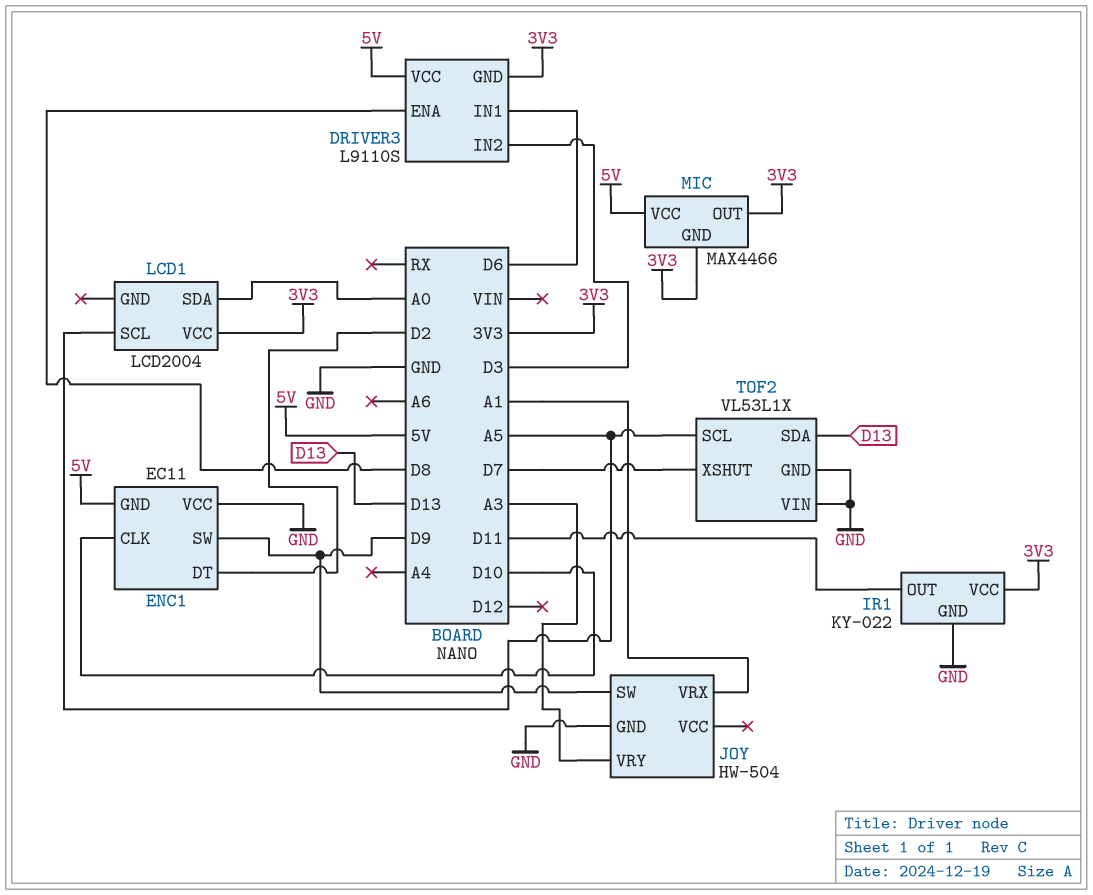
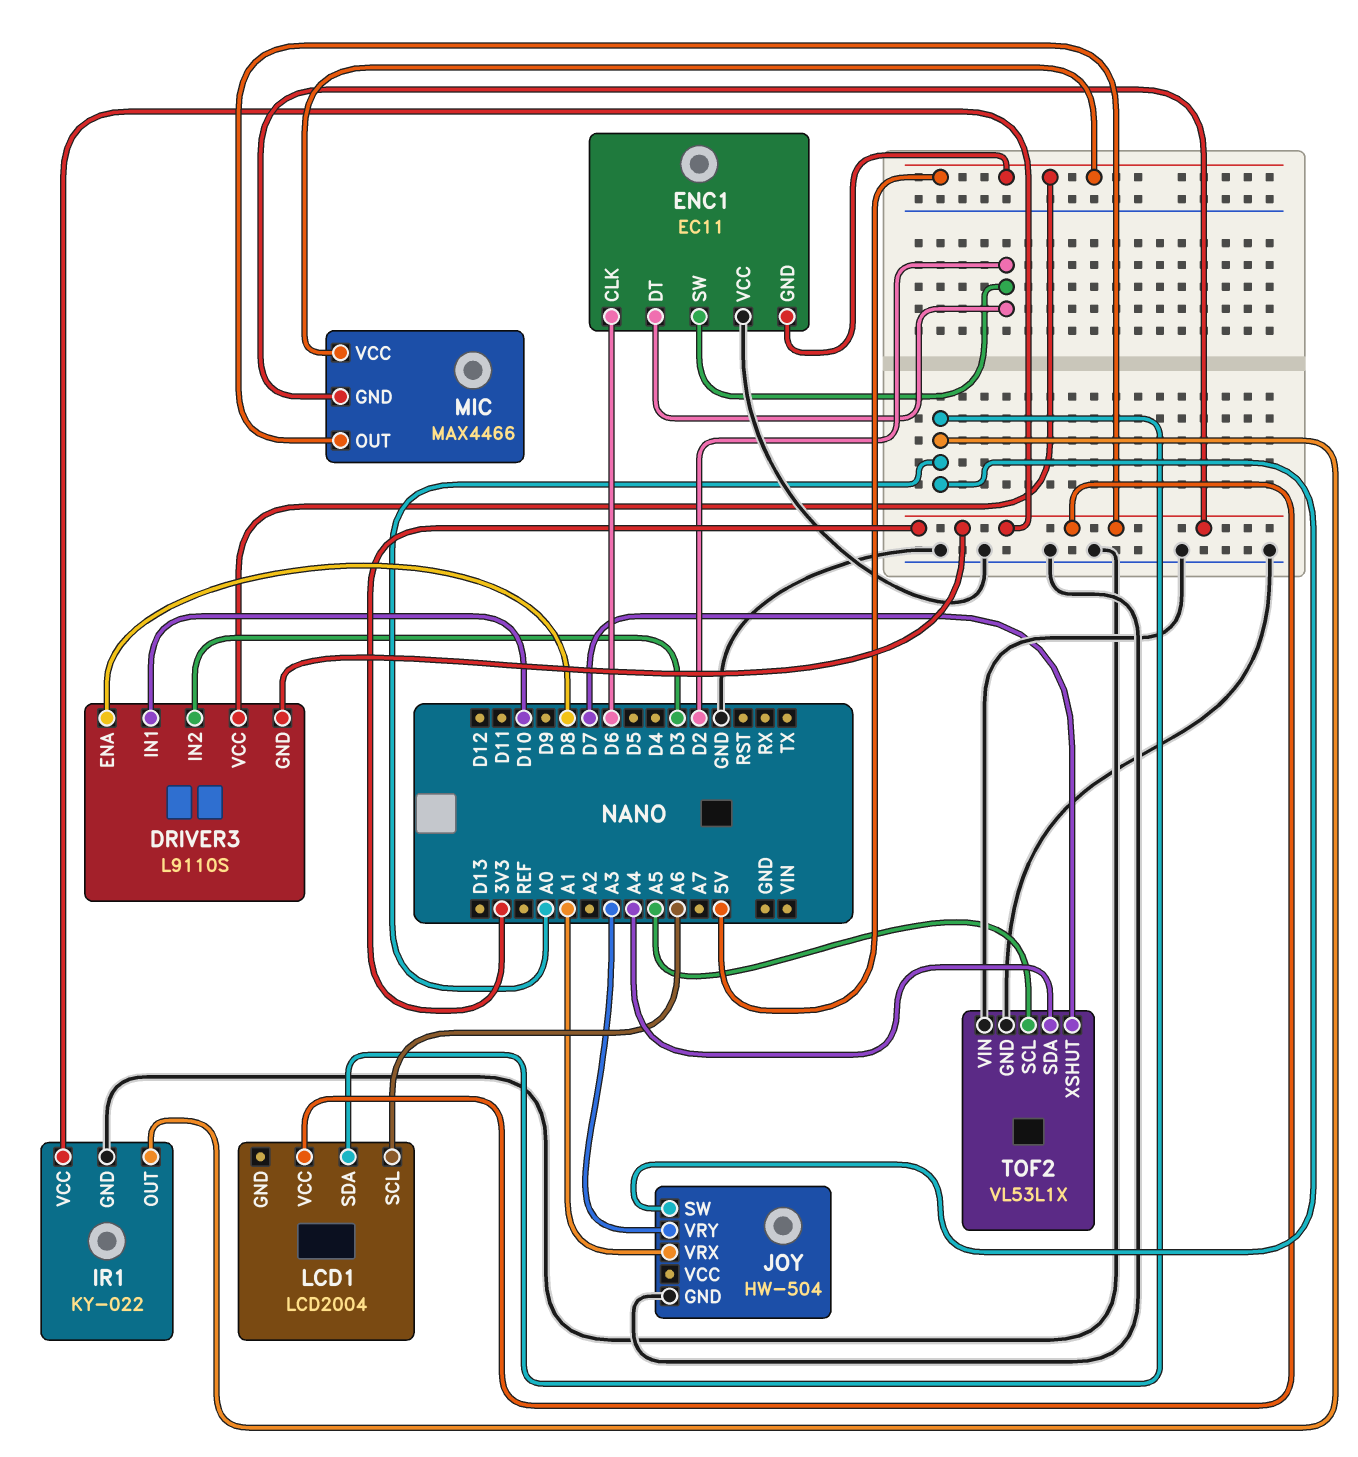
DRIVER3 pin IN1: D6 -> D10
ENC1 pin CLK: D10 -> D6
ENC1 pin SW: D9 -> D2
IR1 pin OUT: D11 -> A0
JOY pin SW: D9 -> A0
LCD1 pin SCL: A5 -> A6
TOF2 pin SDA: D13 -> A4

